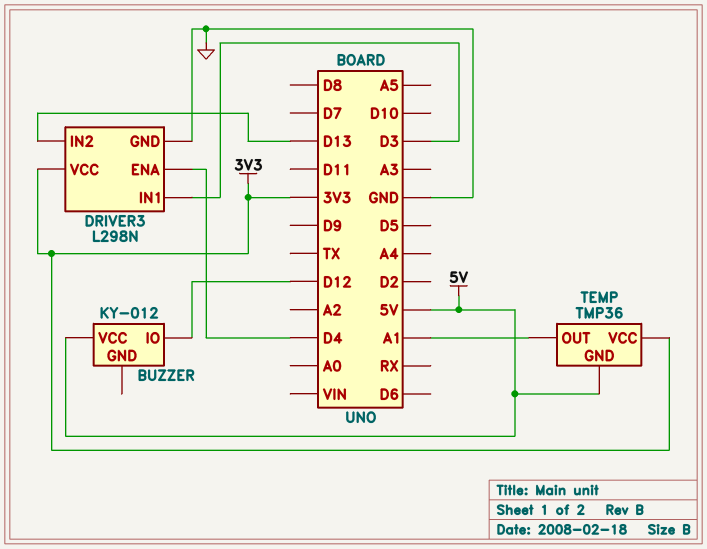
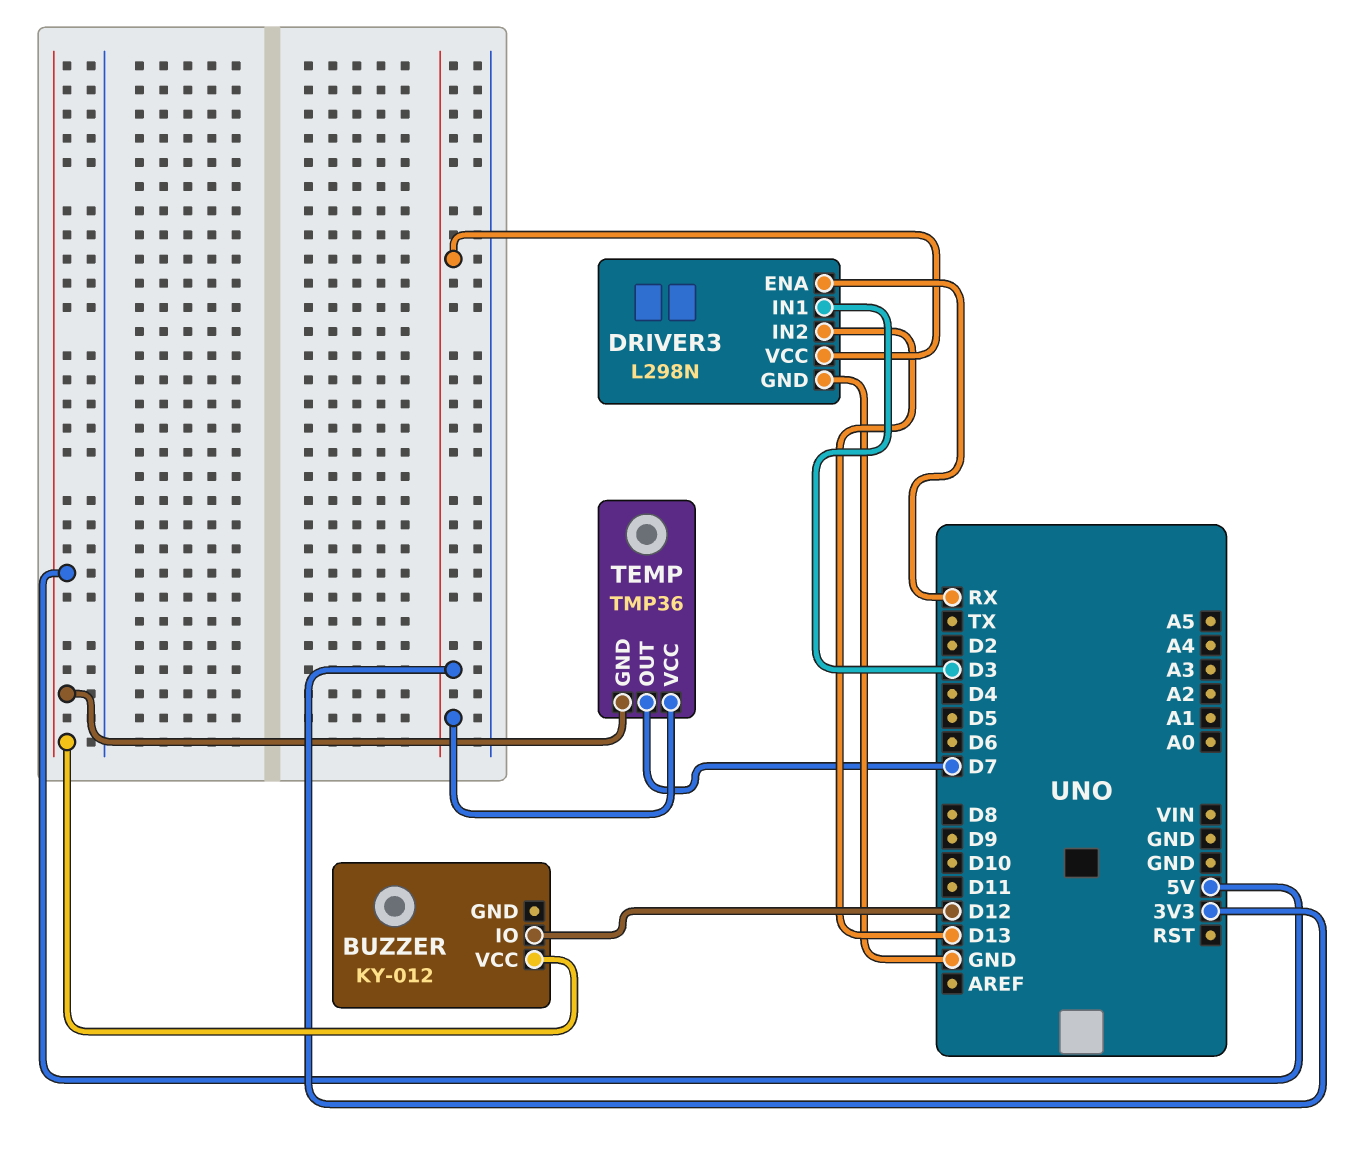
DRIVER3 pin ENA: D4 -> RX
TEMP pin OUT: A1 -> D7

